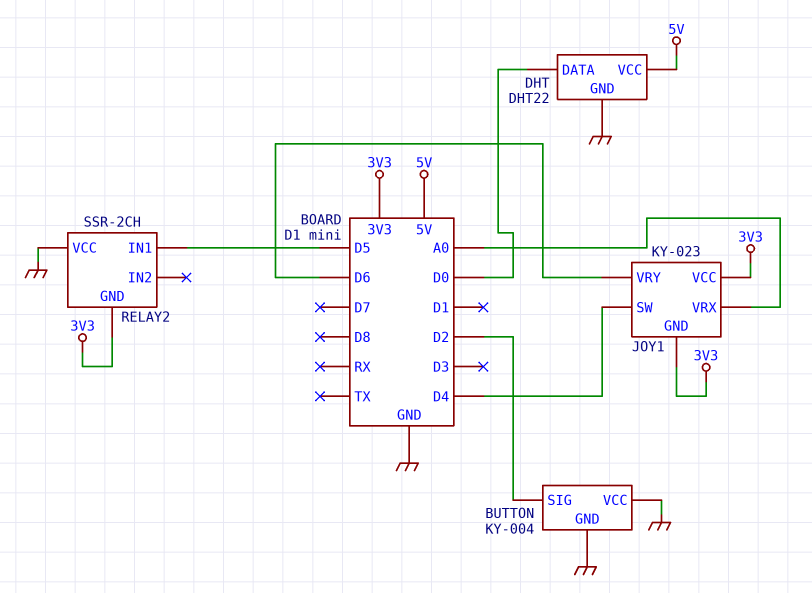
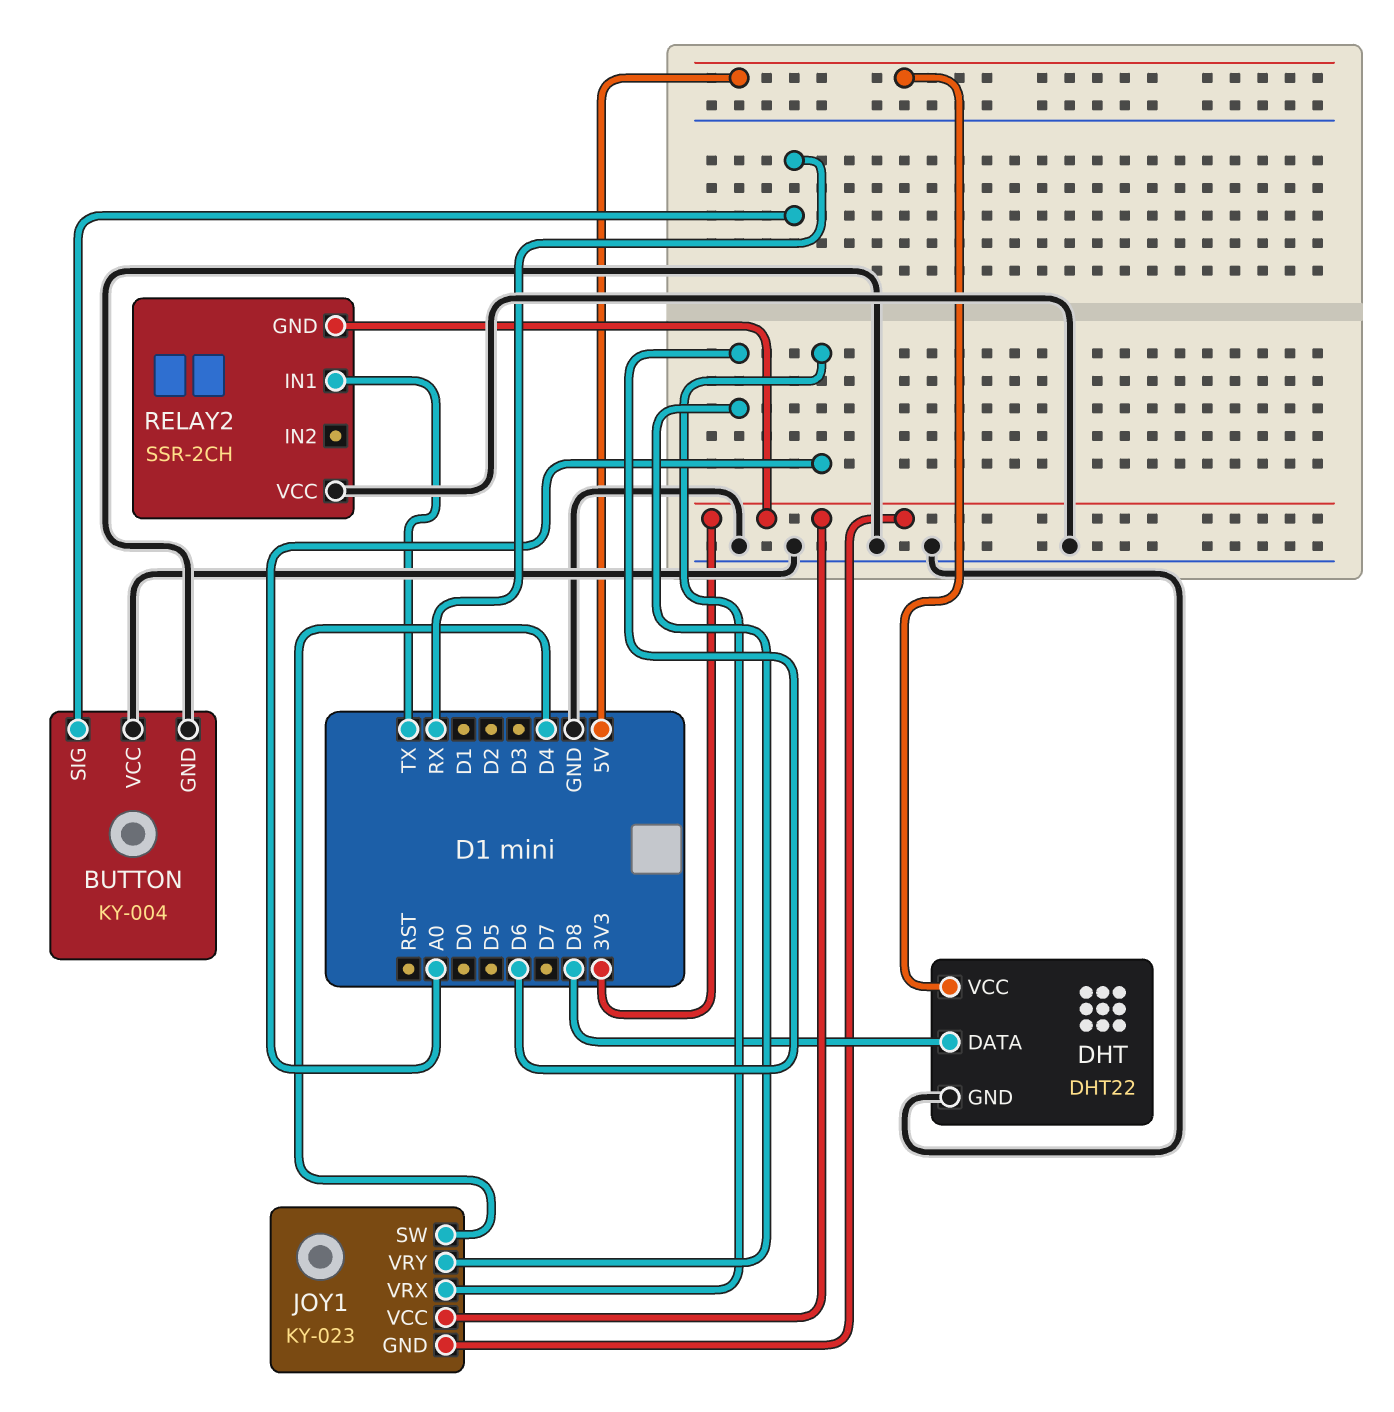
BUTTON pin SIG: D2 -> RX
DHT pin DATA: D0 -> D8
RELAY2 pin IN1: D5 -> TX

